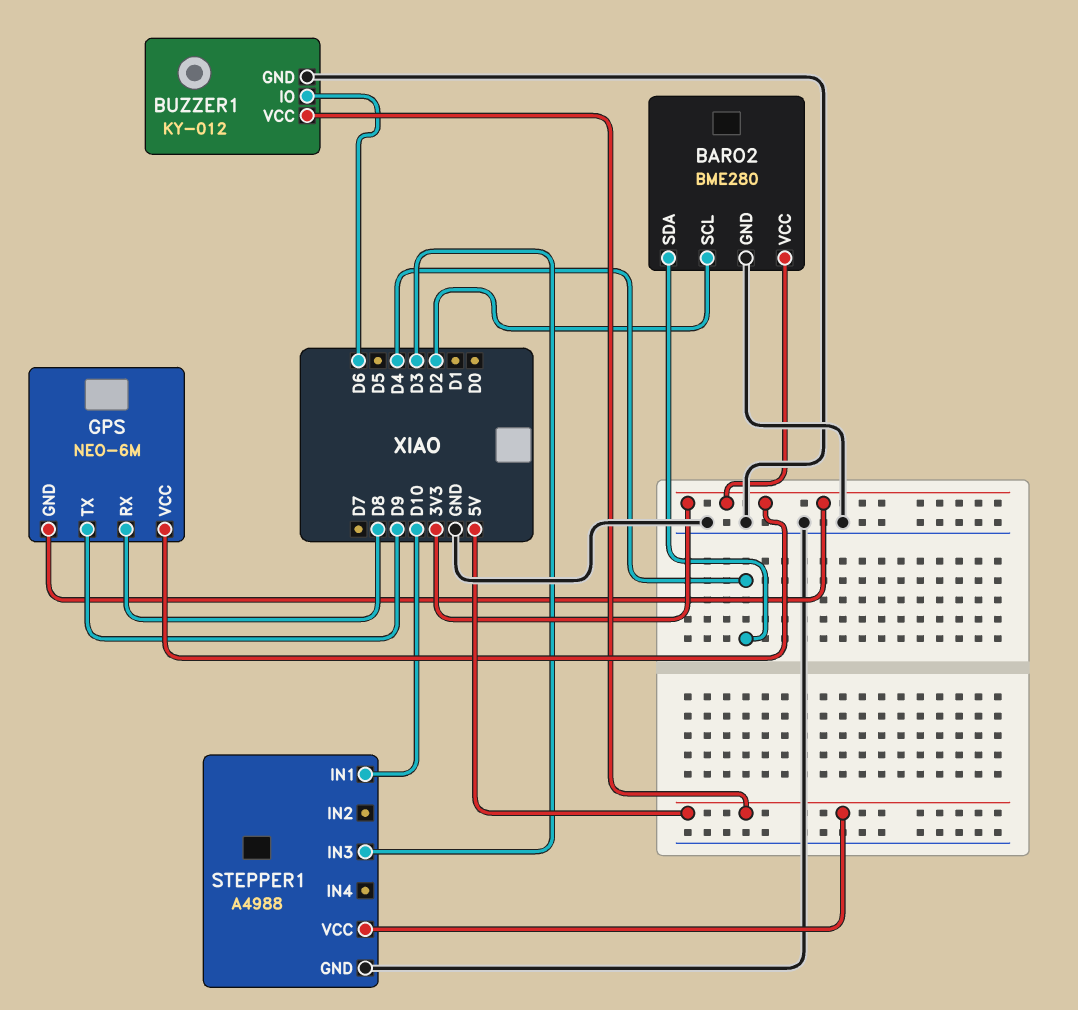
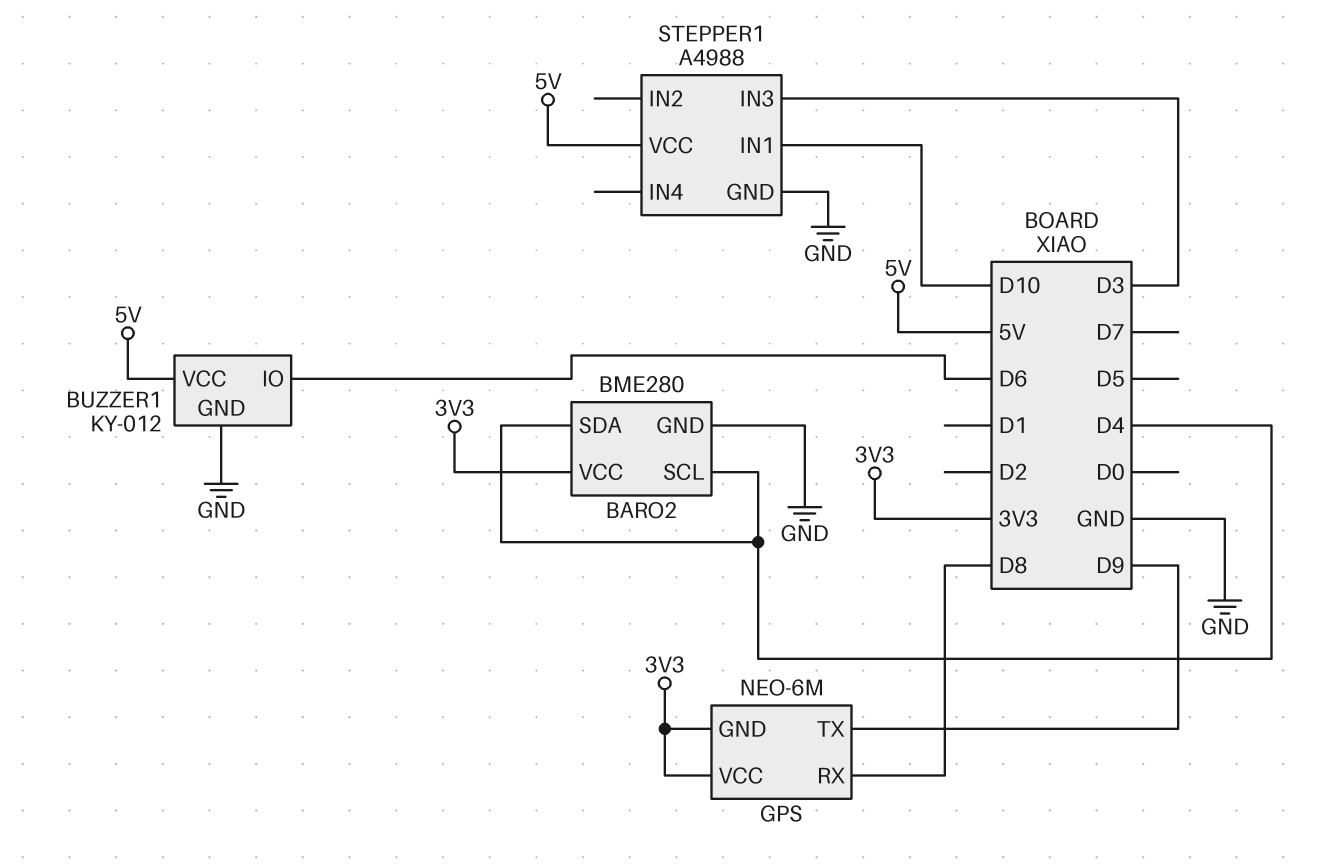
BARO2 pin SCL: D2 -> D4

